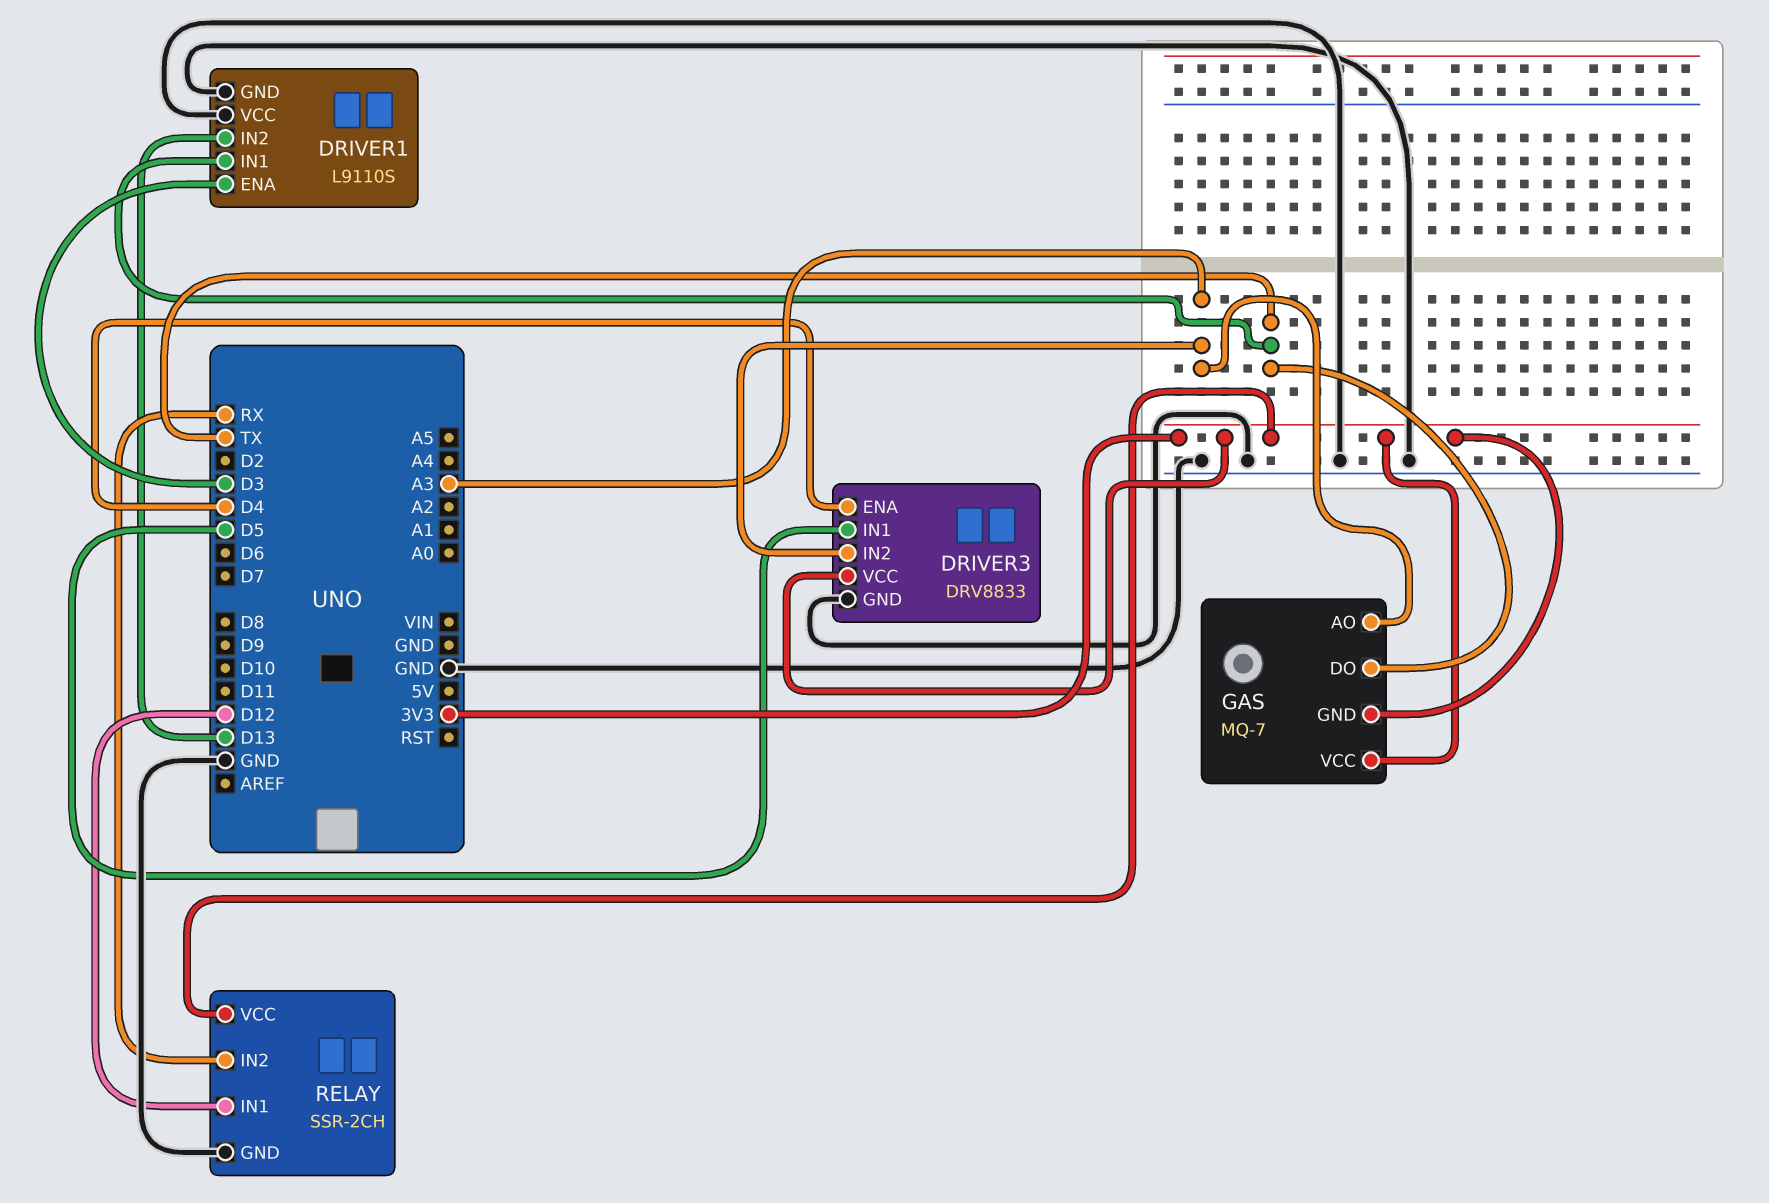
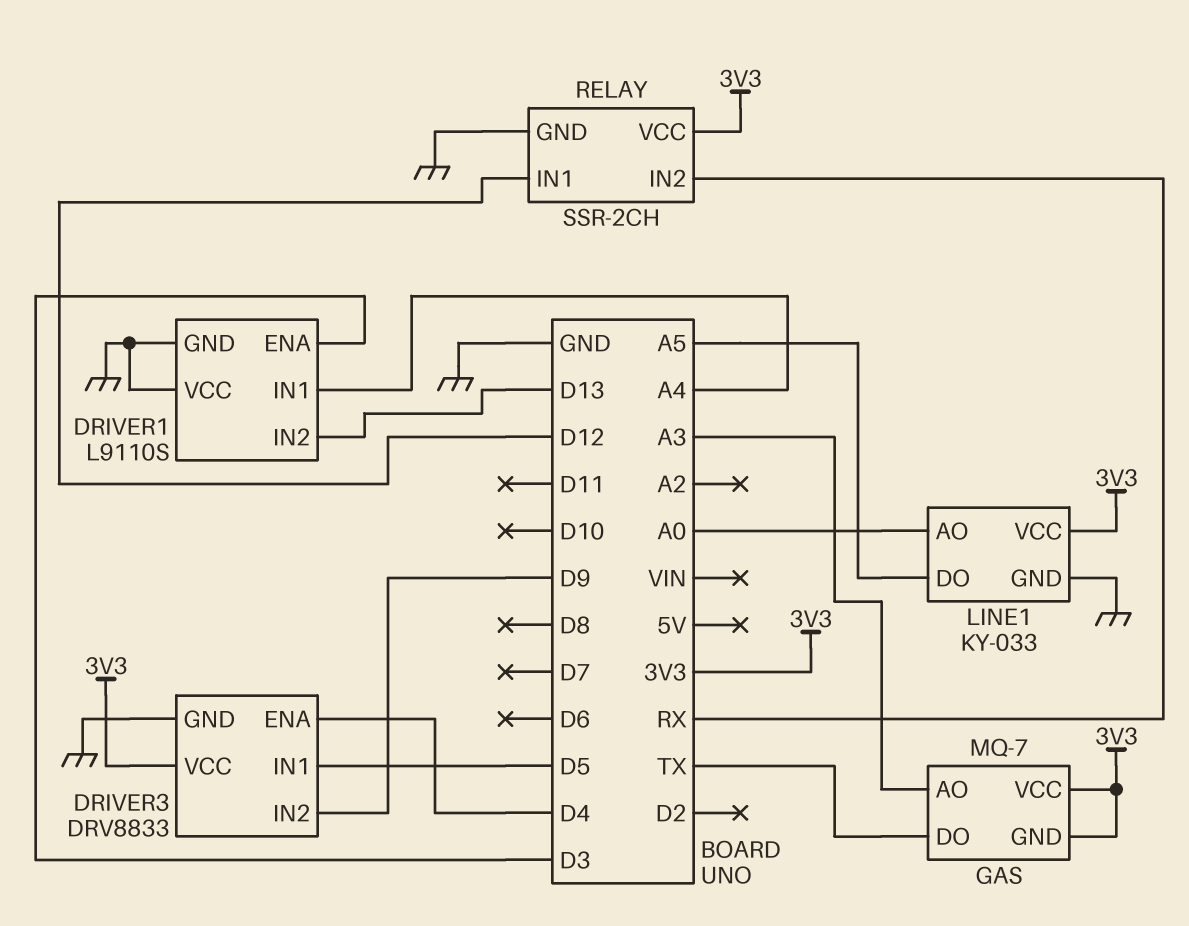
DRIVER1 pin IN1: TX -> A4
DRIVER3 pin IN2: A3 -> D9
LINE1: none -> KY-033
LINE1 pin AO: none -> A0
LINE1 pin DO: none -> A5
LINE1 pin GND: none -> GND
LINE1 pin VCC: none -> 3V3

